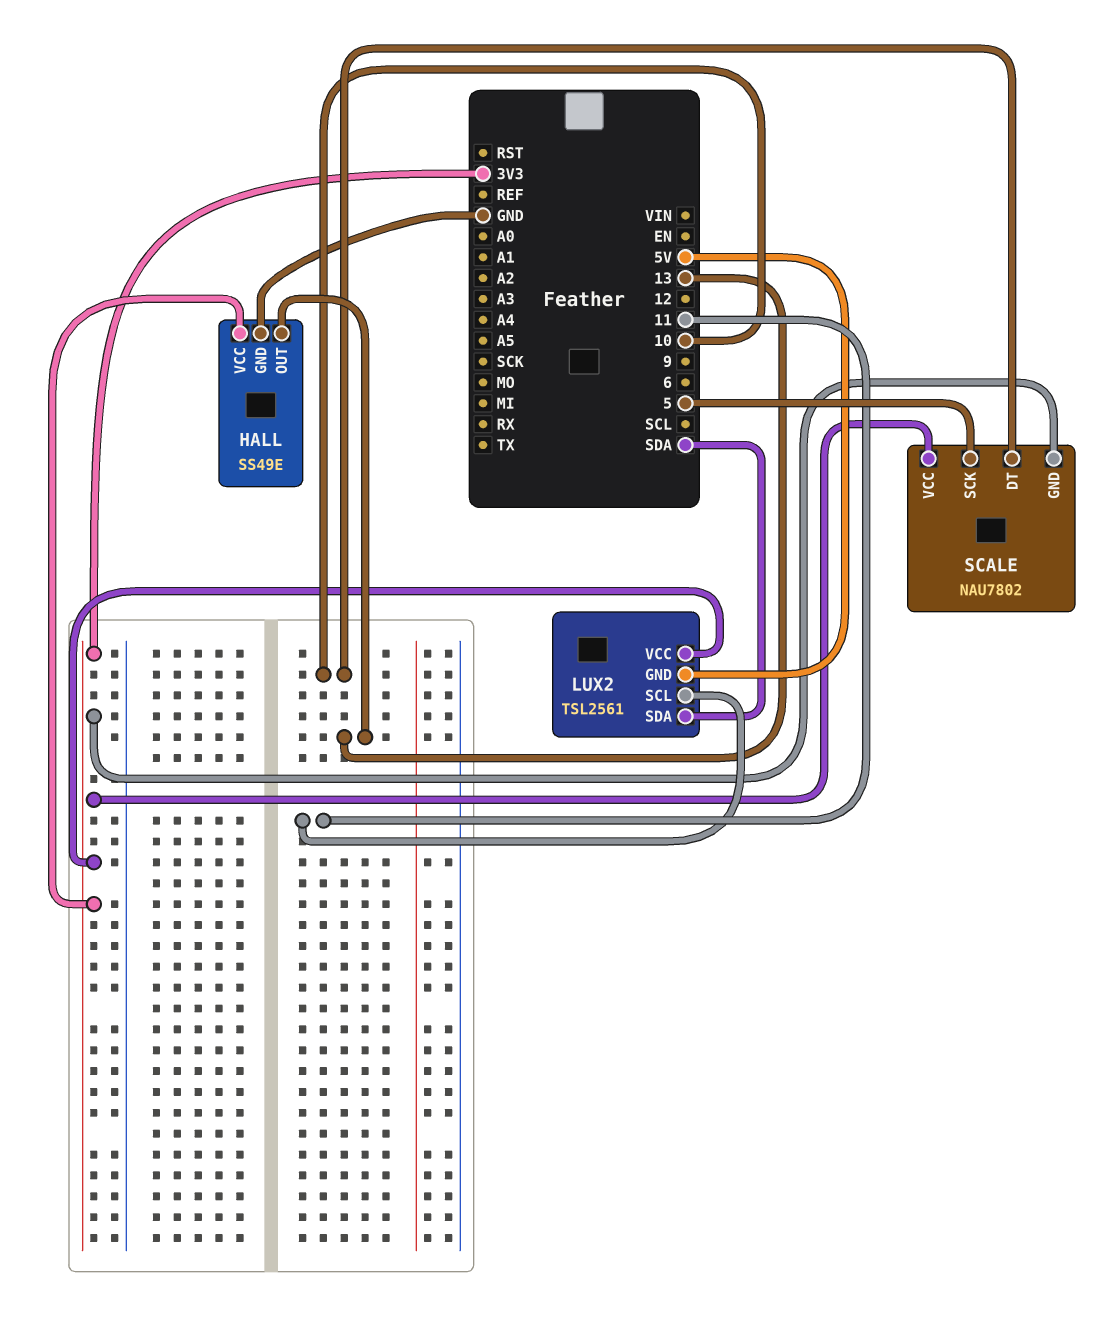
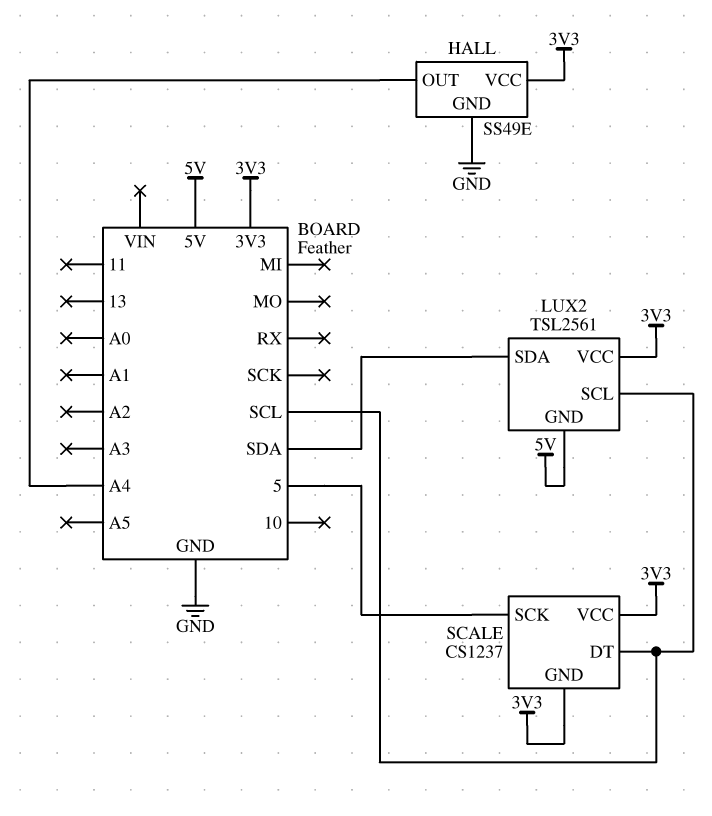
HALL pin OUT: 13 -> A4
LUX2 pin SCL: 11 -> SCL
SCALE: NAU7802 -> CS1237
SCALE pin DT: 10 -> SCL

